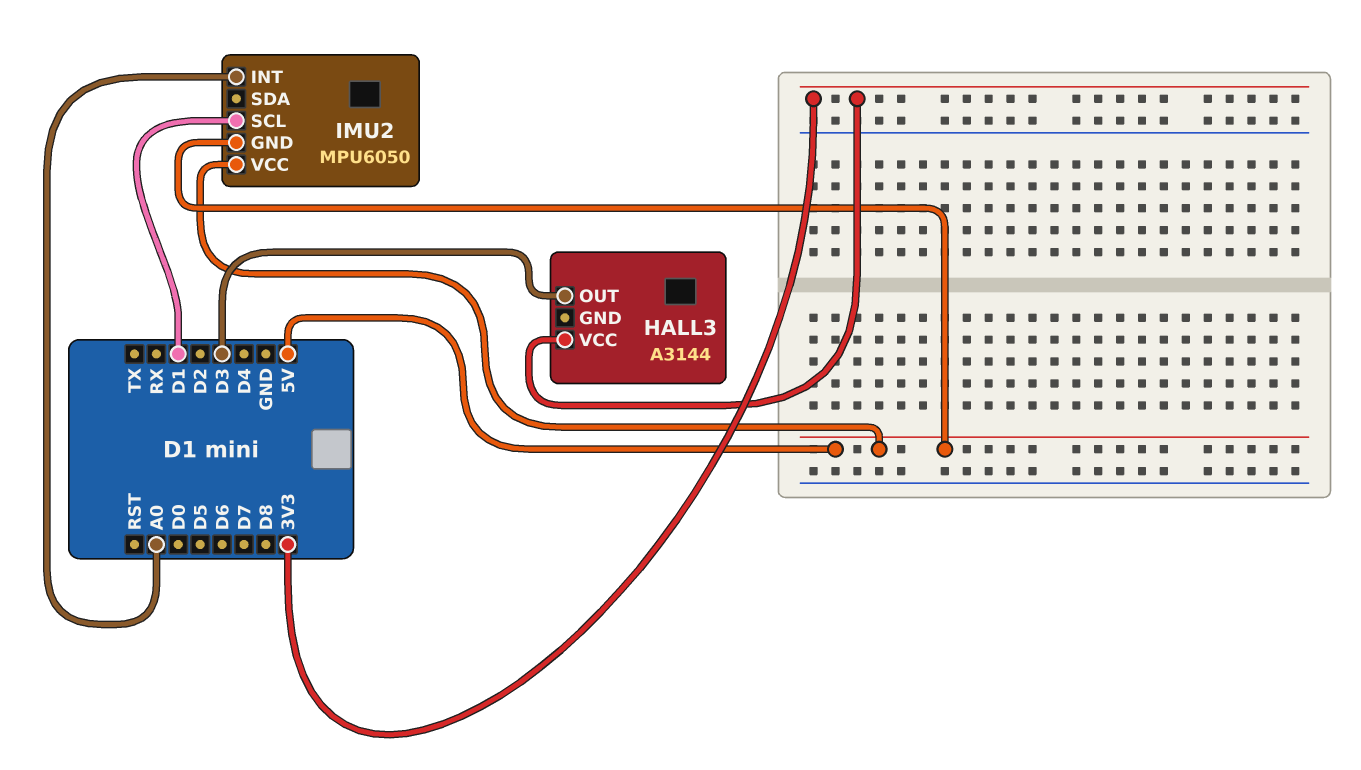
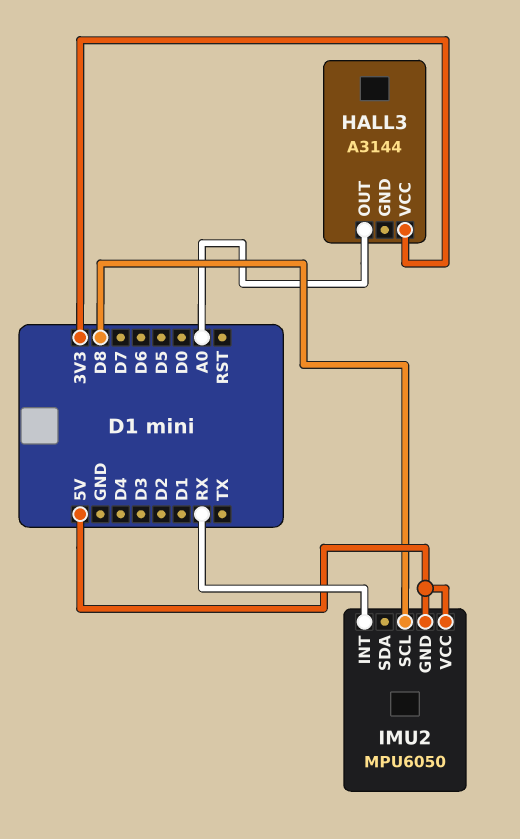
HALL3 pin OUT: D3 -> A0
IMU2 pin INT: A0 -> RX
IMU2 pin SCL: D1 -> D8

